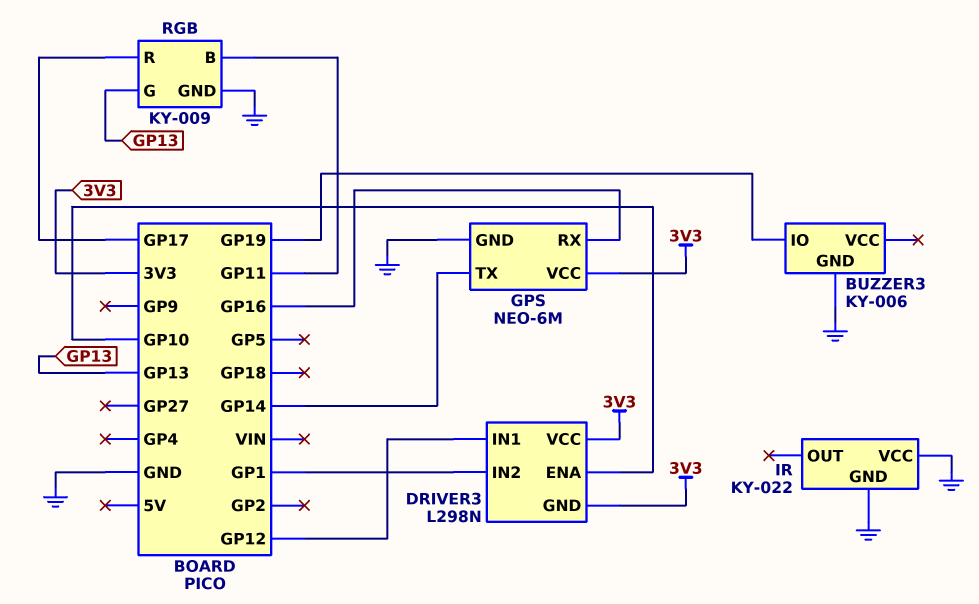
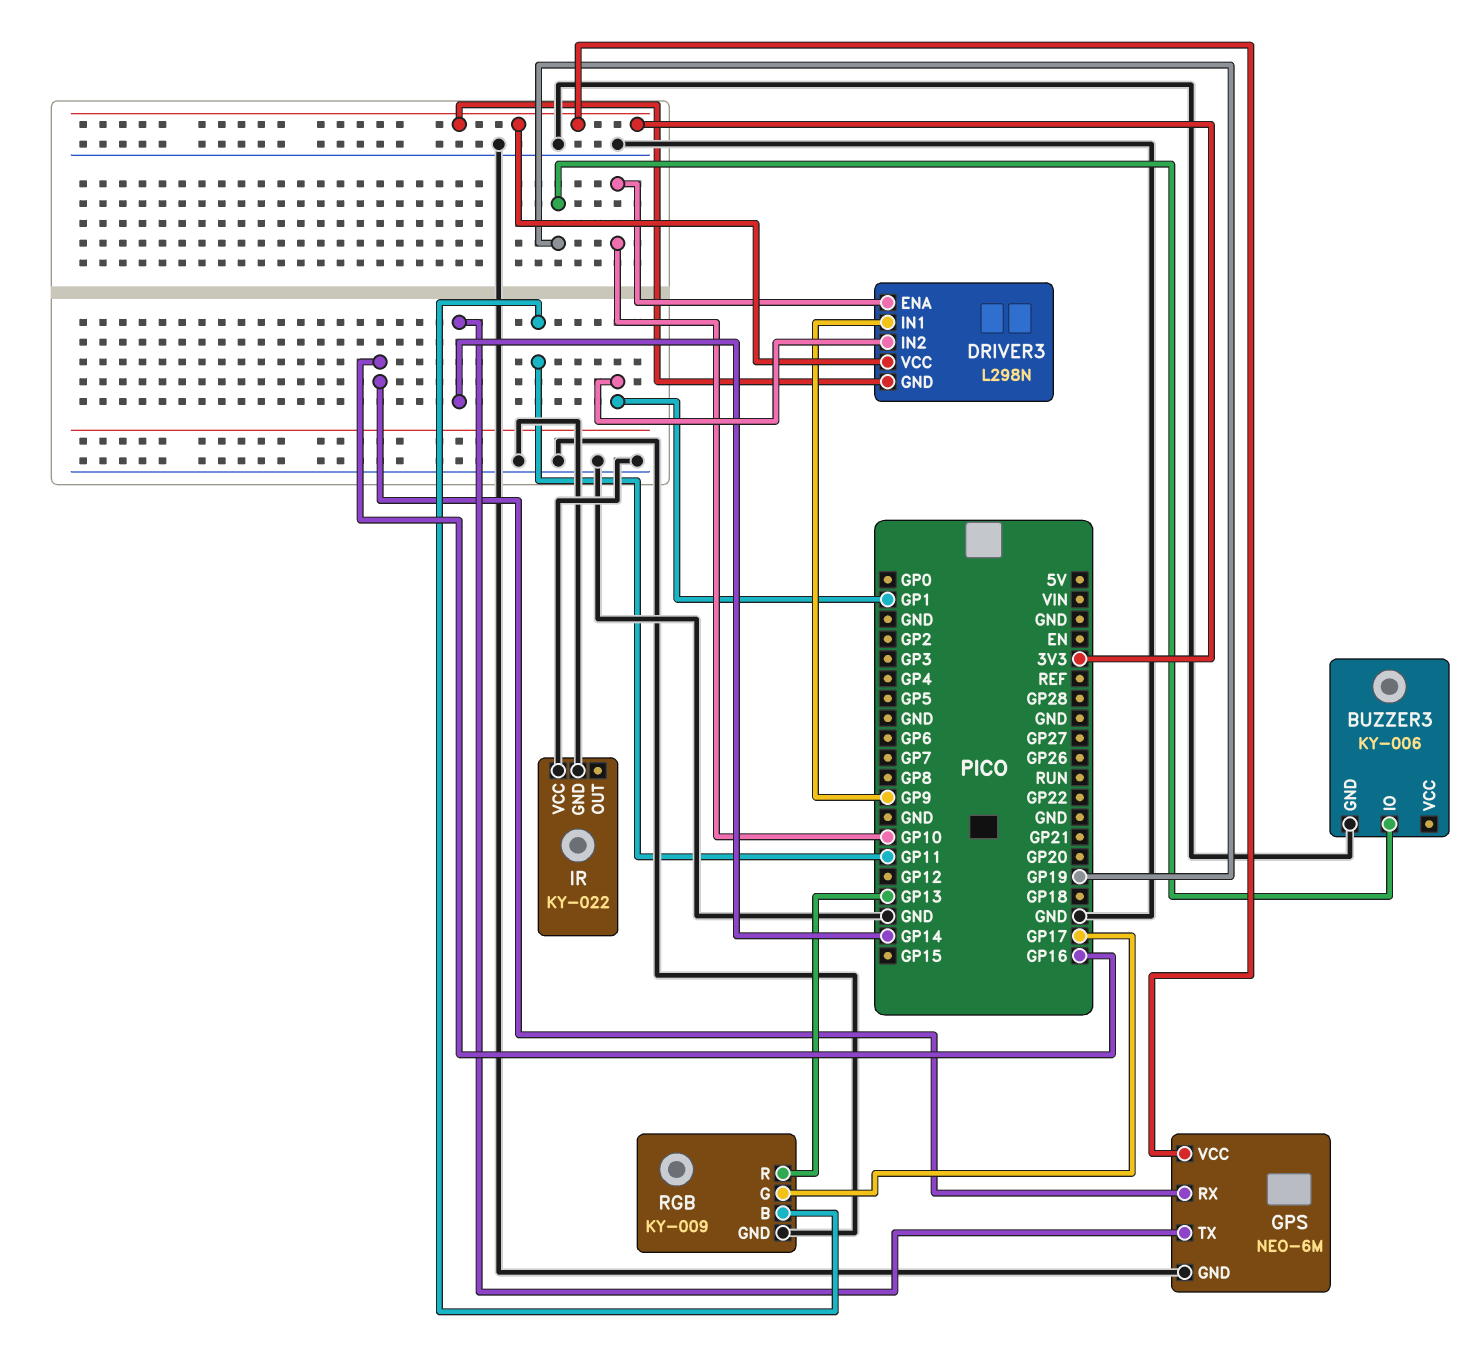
DRIVER3 pin IN1: GP12 -> GP9
RGB pin G: GP13 -> GP17
RGB pin R: GP17 -> GP13

